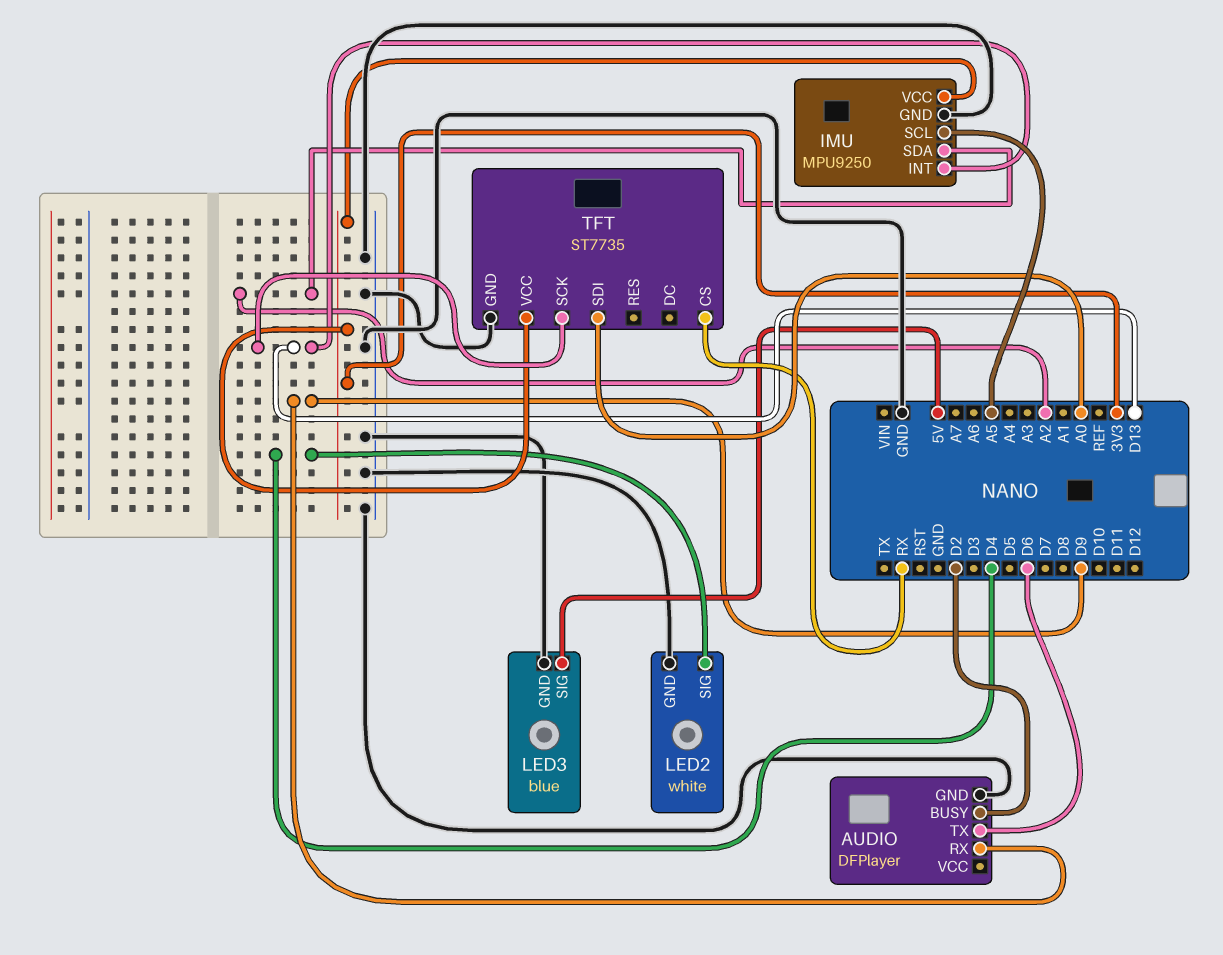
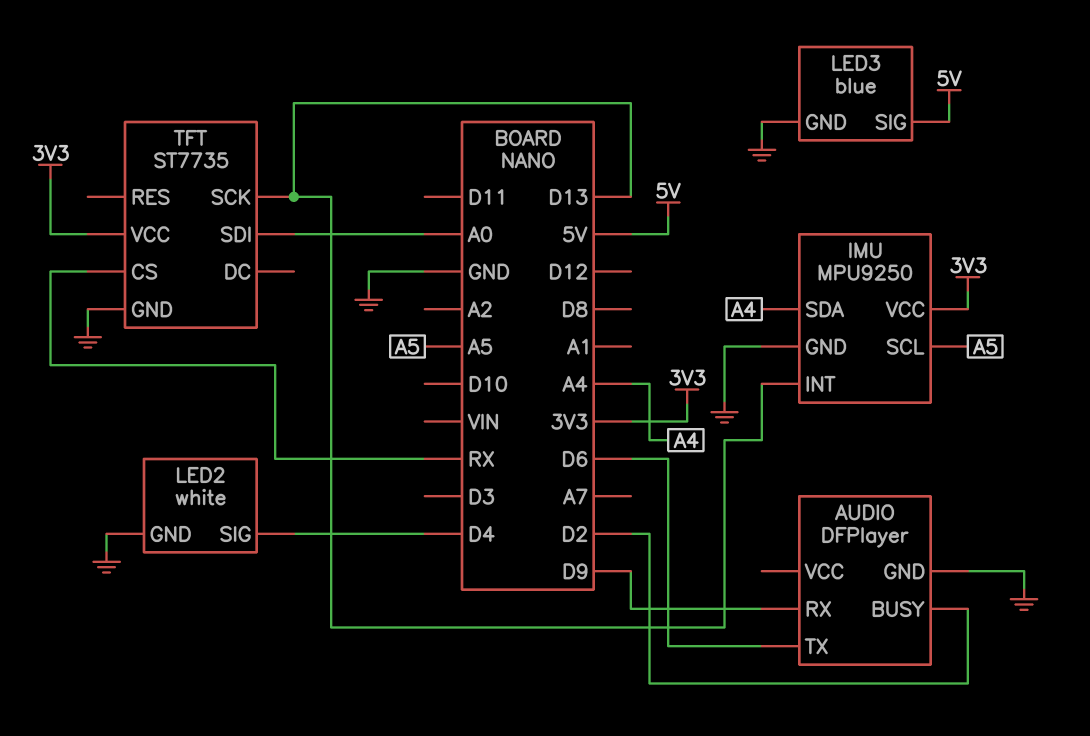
IMU pin SDA: A2 -> A4

